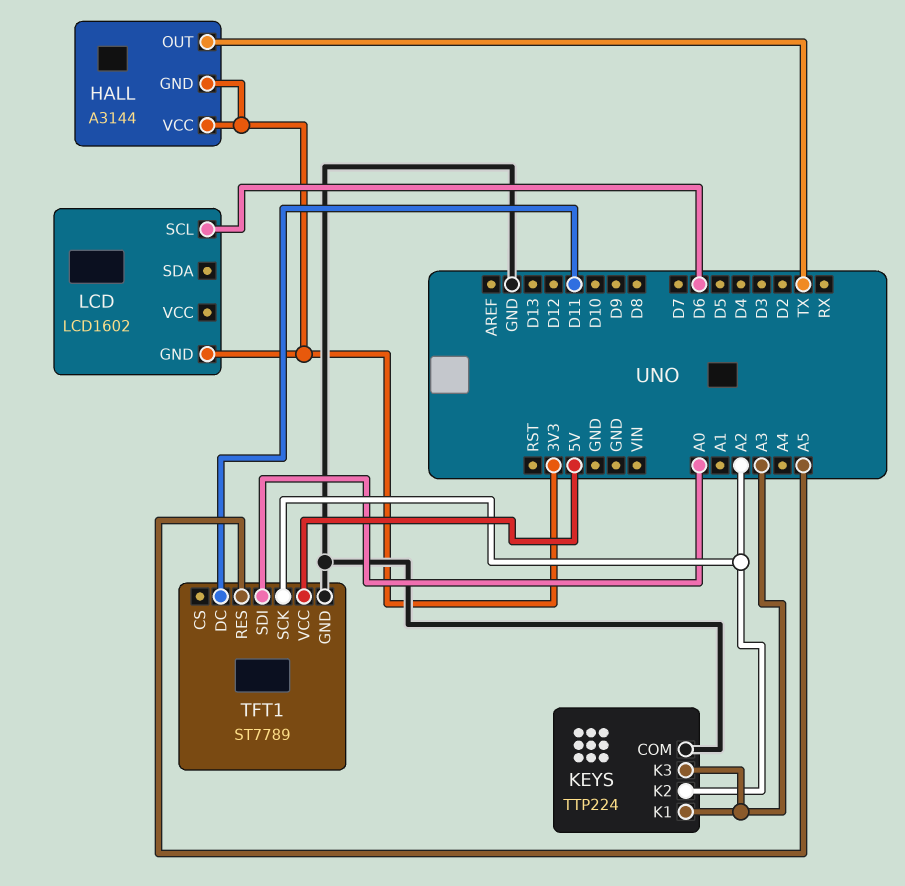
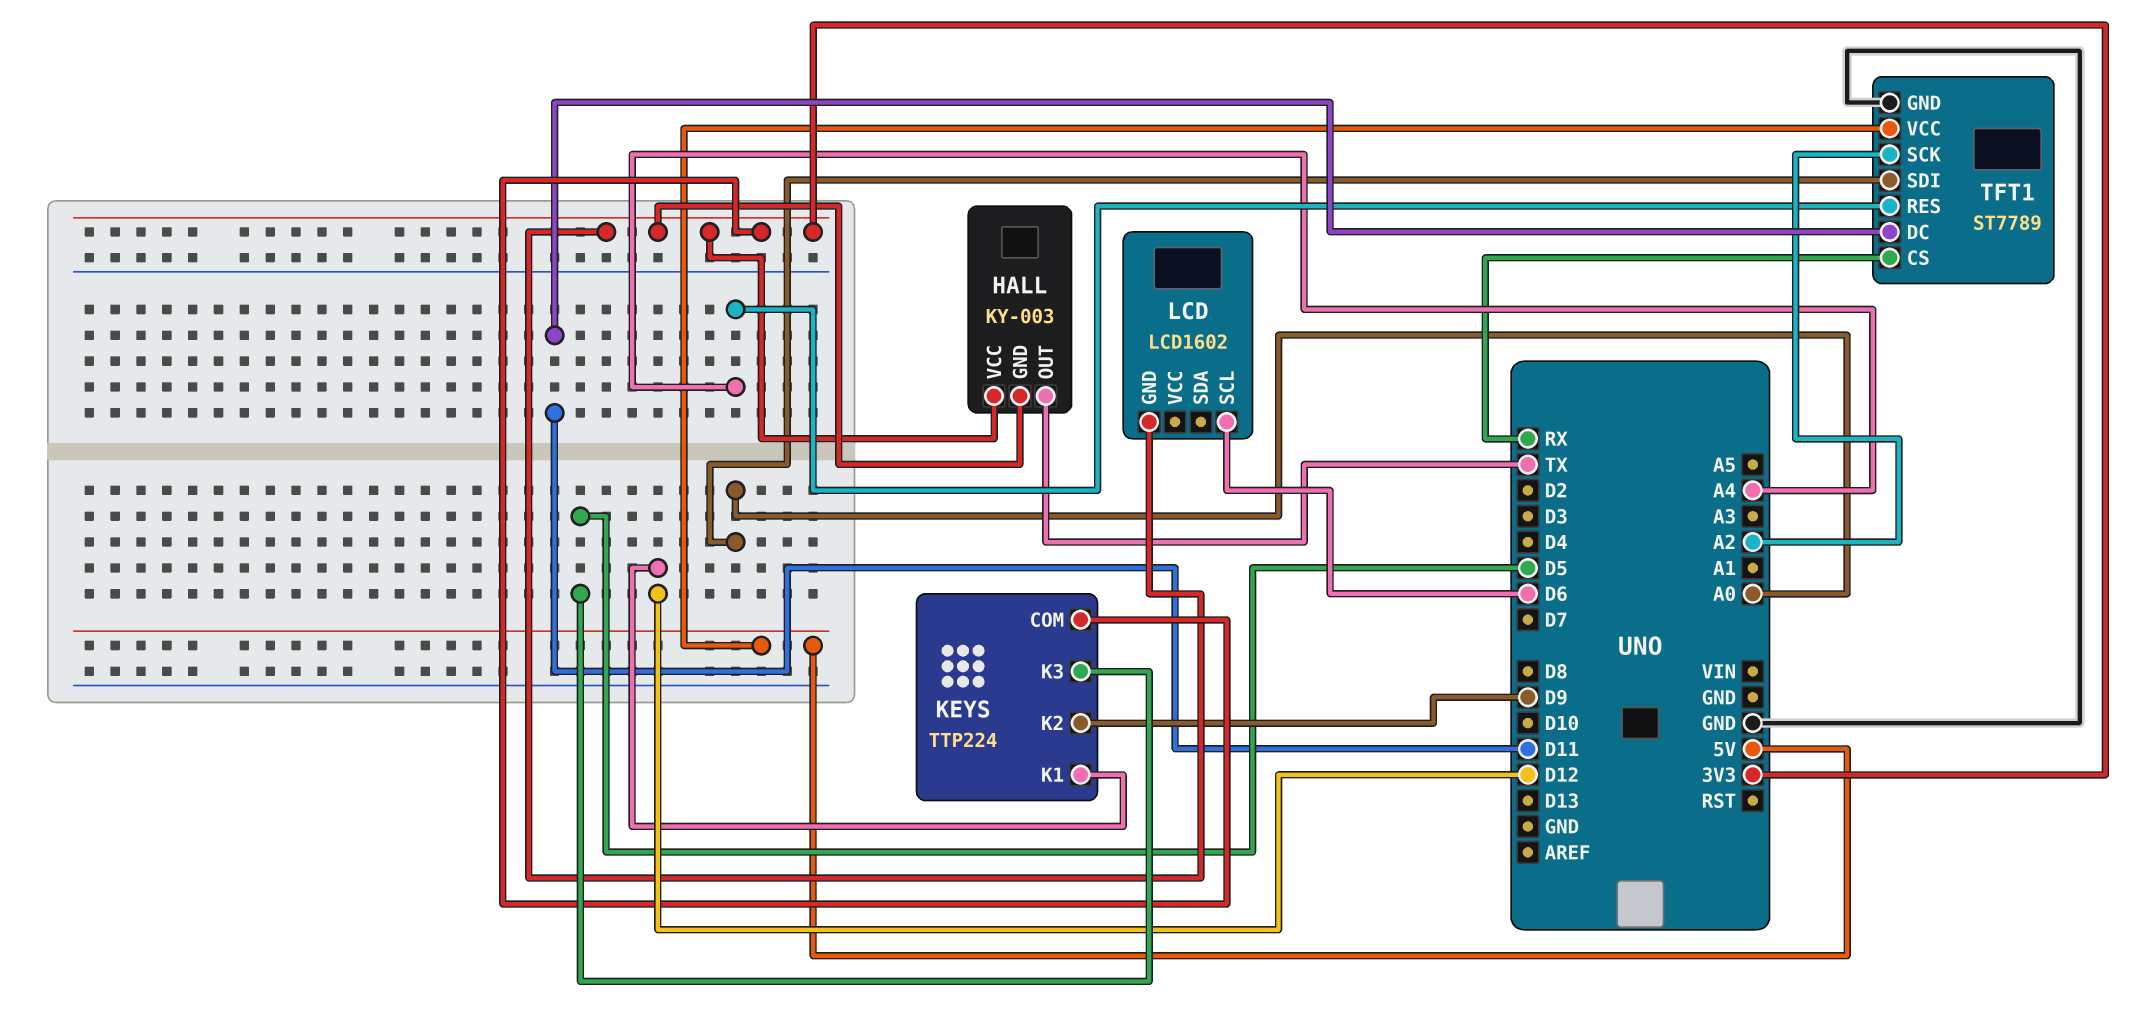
HALL: A3144 -> KY-003
KEYS pin COM: GND -> 3V3
KEYS pin K1: A3 -> D12
KEYS pin K2: A2 -> D9
KEYS pin K3: A3 -> D5
TFT1 pin CS: none -> RX
TFT1 pin RES: A5 -> A4

